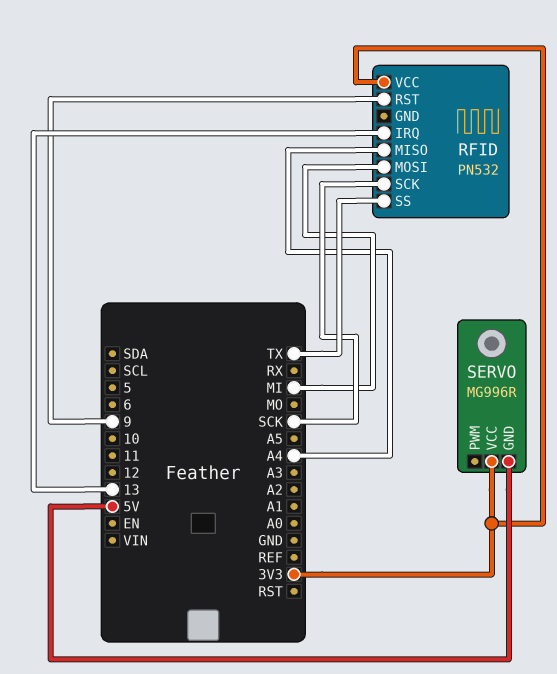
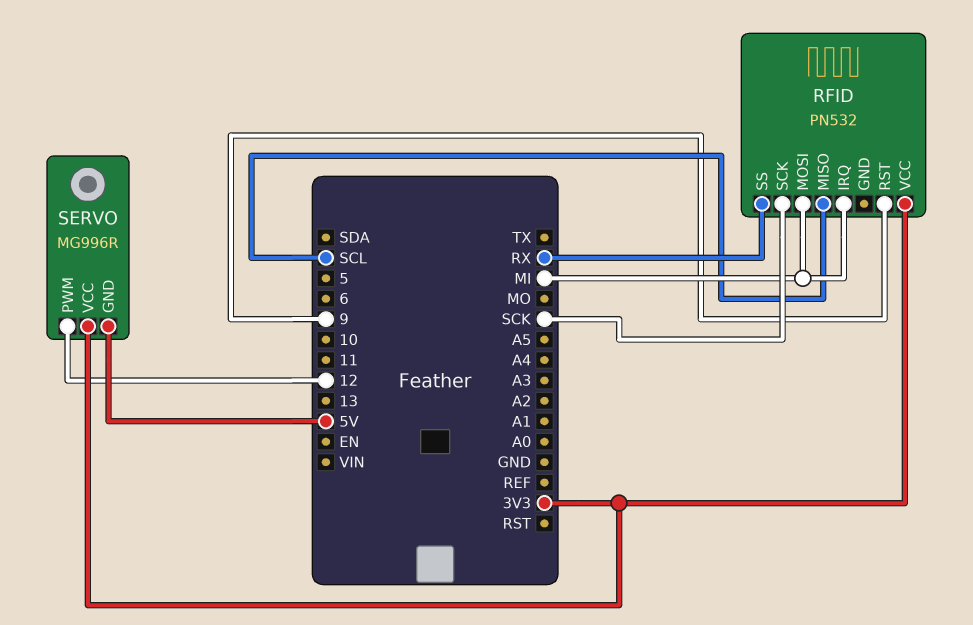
RFID pin IRQ: 13 -> MI
RFID pin MISO: A4 -> SCL
RFID pin SS: TX -> RX
SERVO pin PWM: none -> 12

